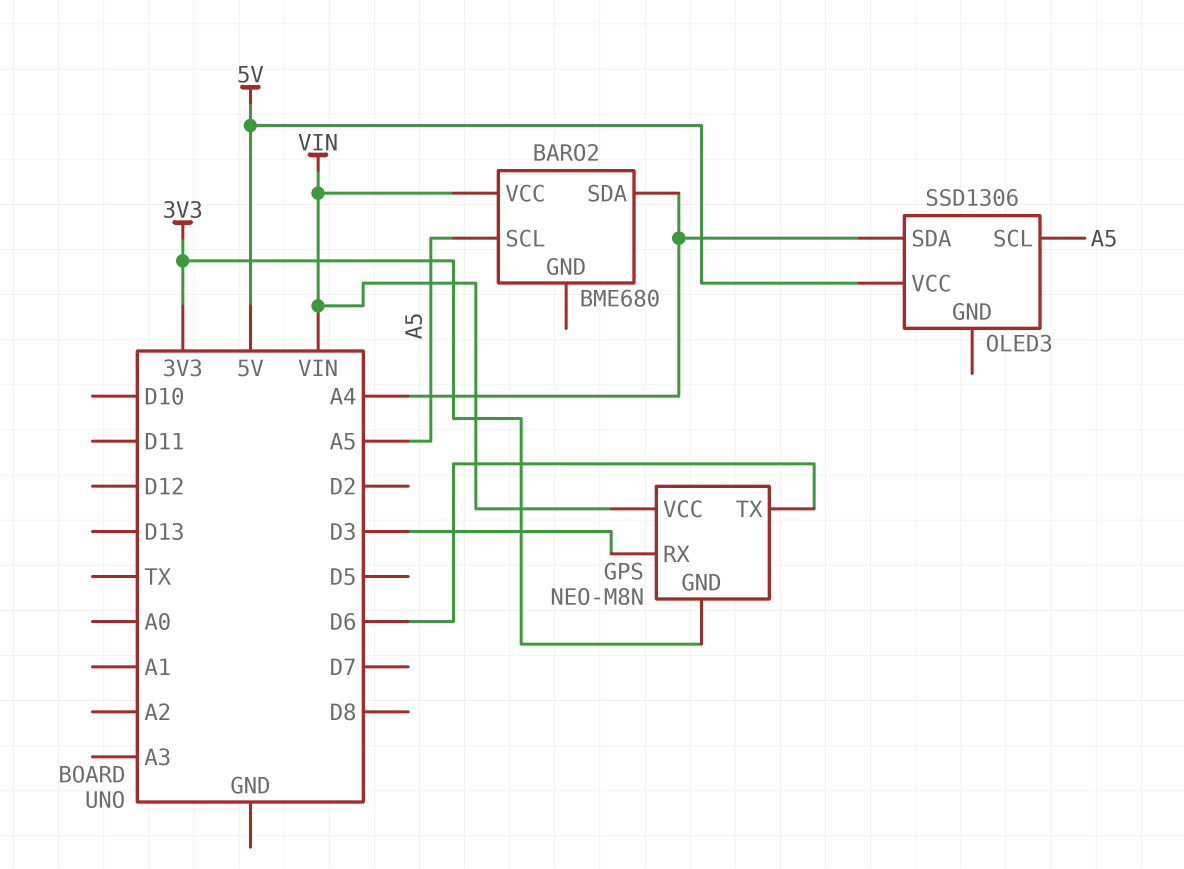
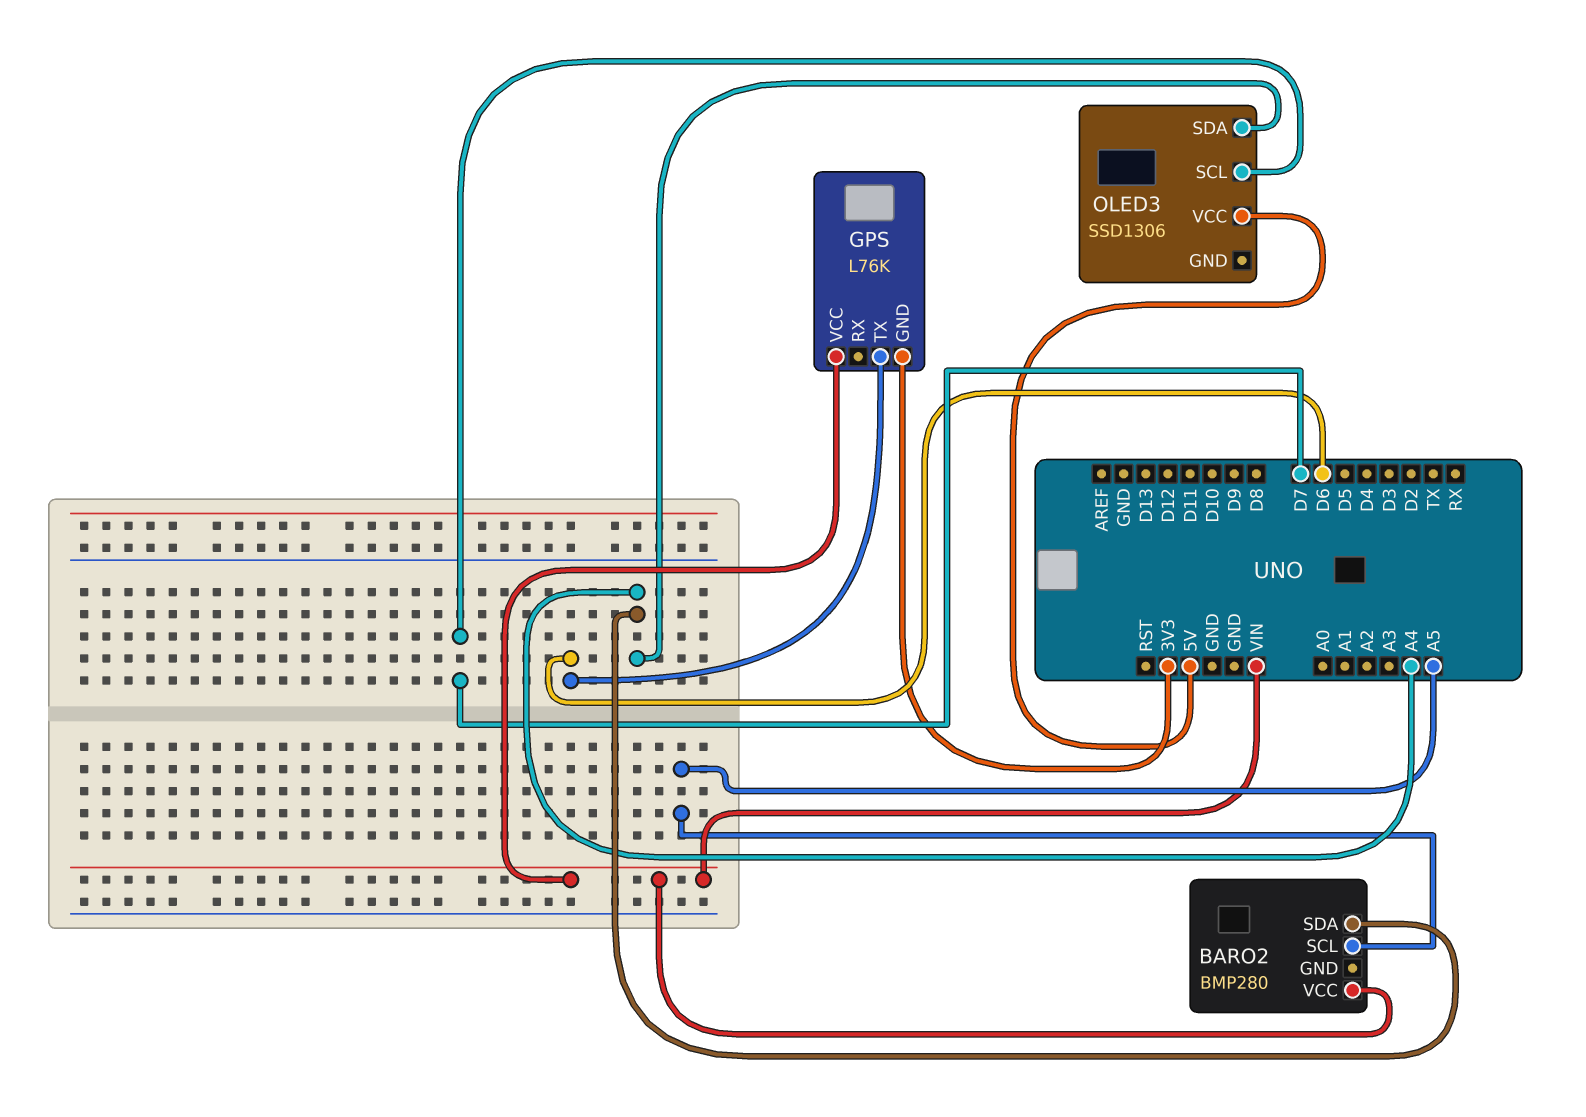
BARO2: BME680 -> BMP280
GPS: NEO-M8N -> L76K
GPS pin RX: D3 -> none
OLED3 pin SCL: A5 -> D7

